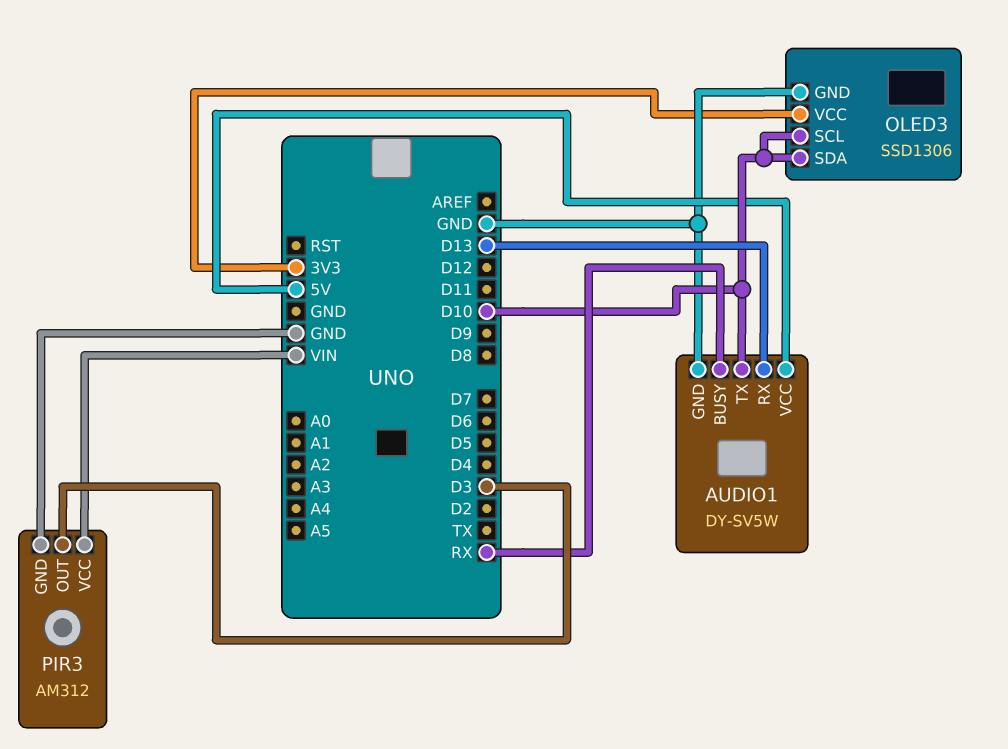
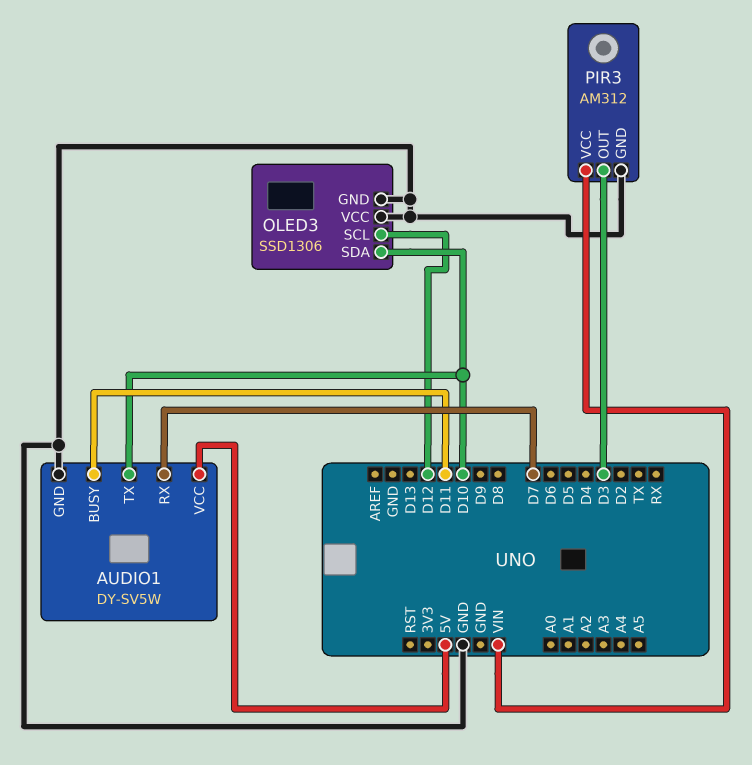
AUDIO1 pin BUSY: RX -> D11
AUDIO1 pin RX: D13 -> D7
OLED3 pin SCL: D10 -> D12
OLED3 pin VCC: 3V3 -> GND

